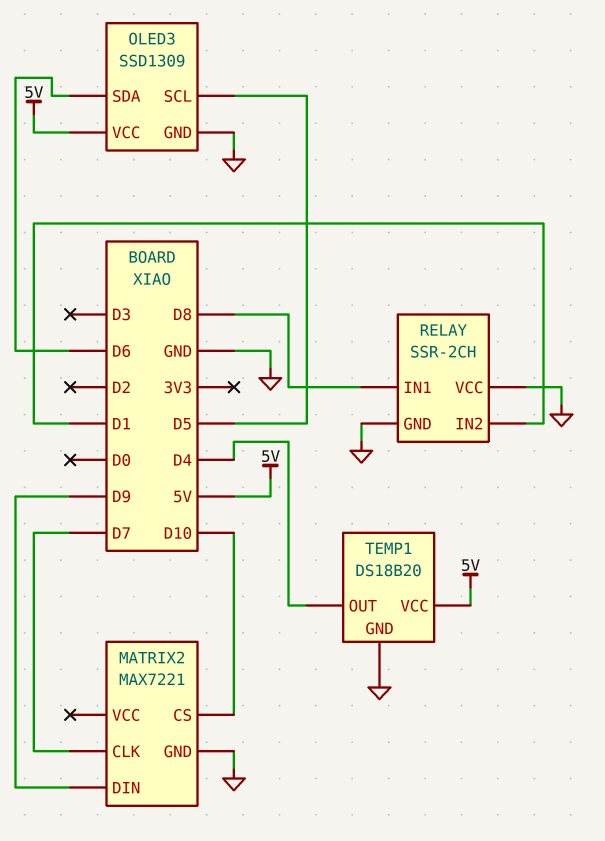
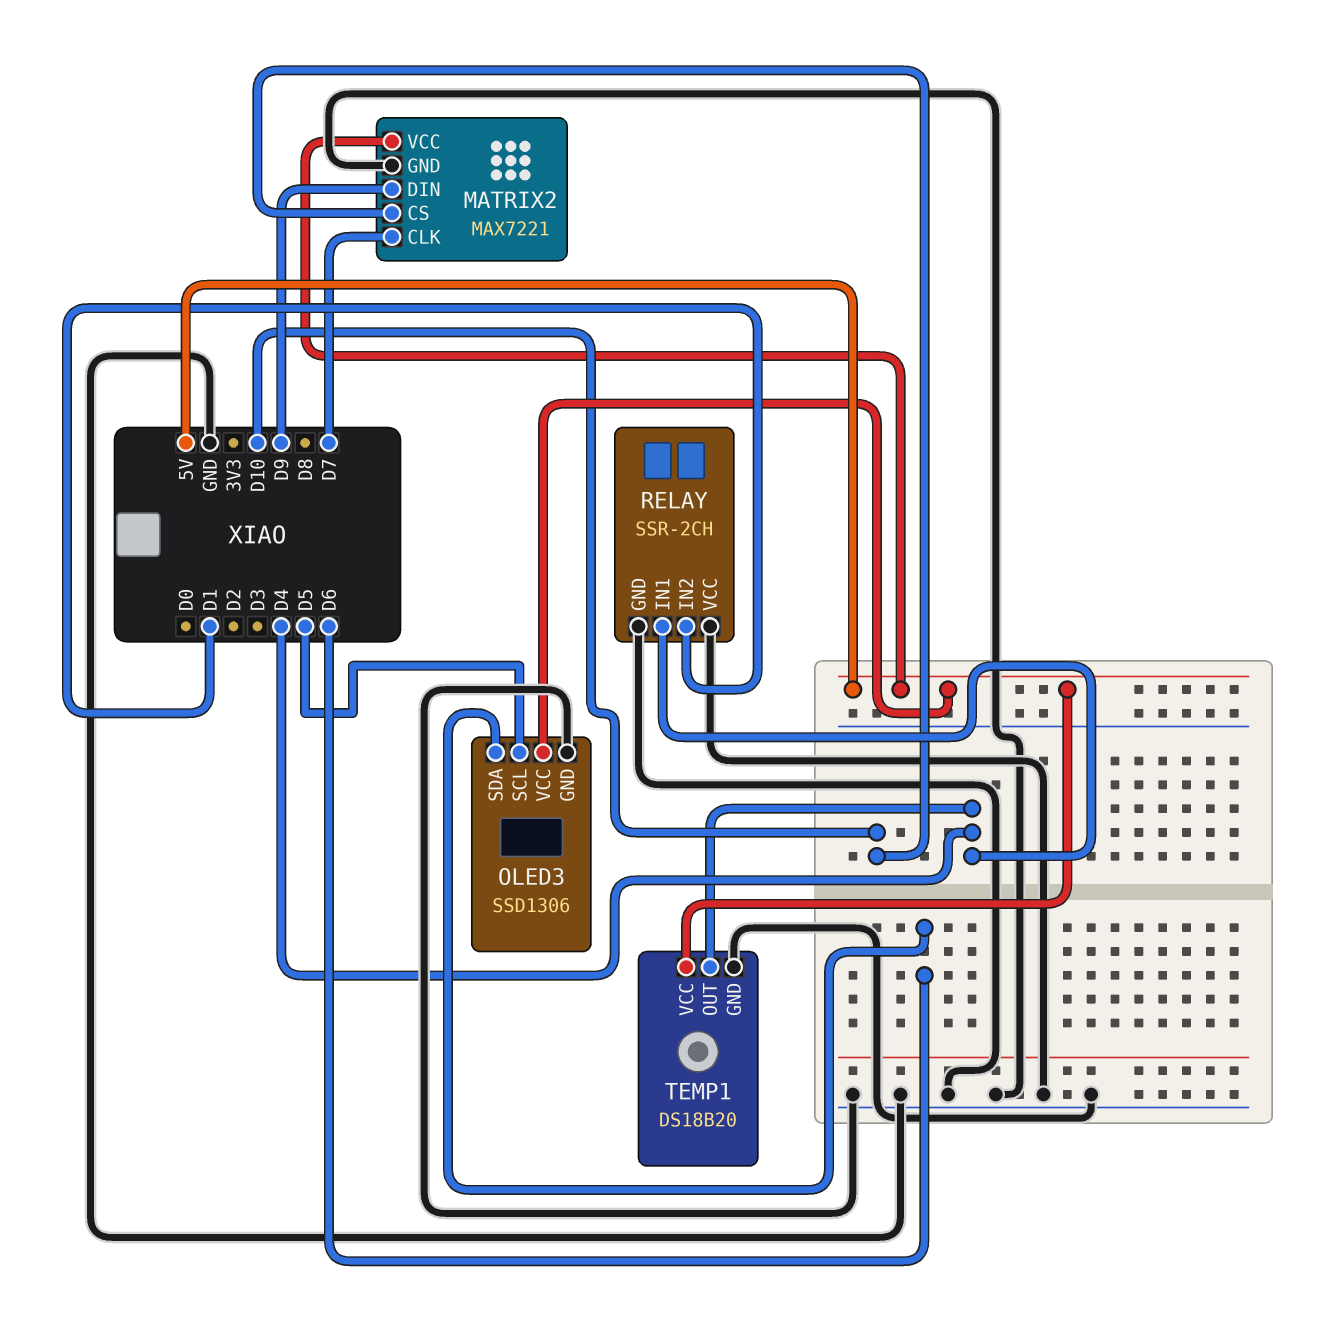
MATRIX2 pin VCC: none -> 5V
OLED3: SSD1309 -> SSD1306
RELAY pin IN1: D8 -> D4

